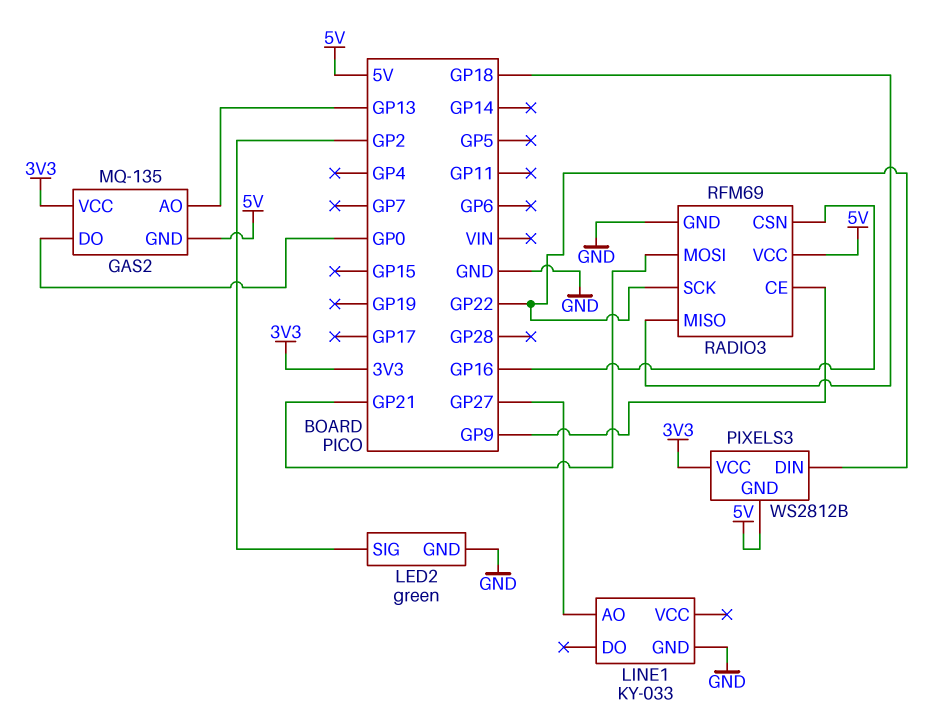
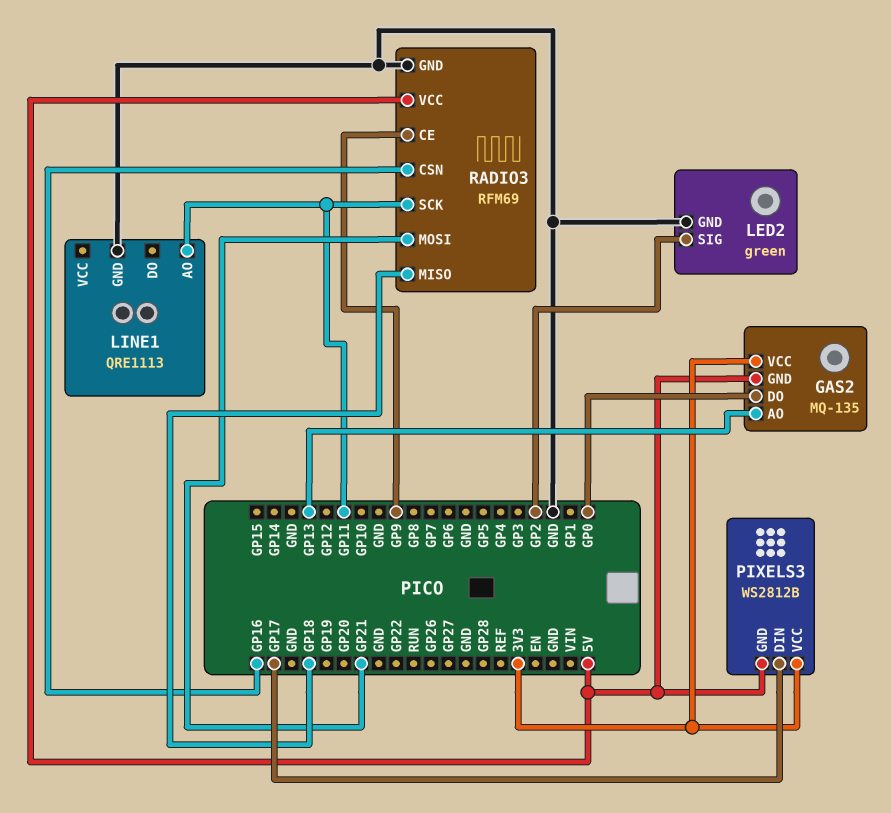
LINE1: KY-033 -> QRE1113
LINE1 pin AO: GP27 -> GP11
PIXELS3 pin DIN: GP22 -> GP17
RADIO3 pin SCK: GP22 -> GP11

